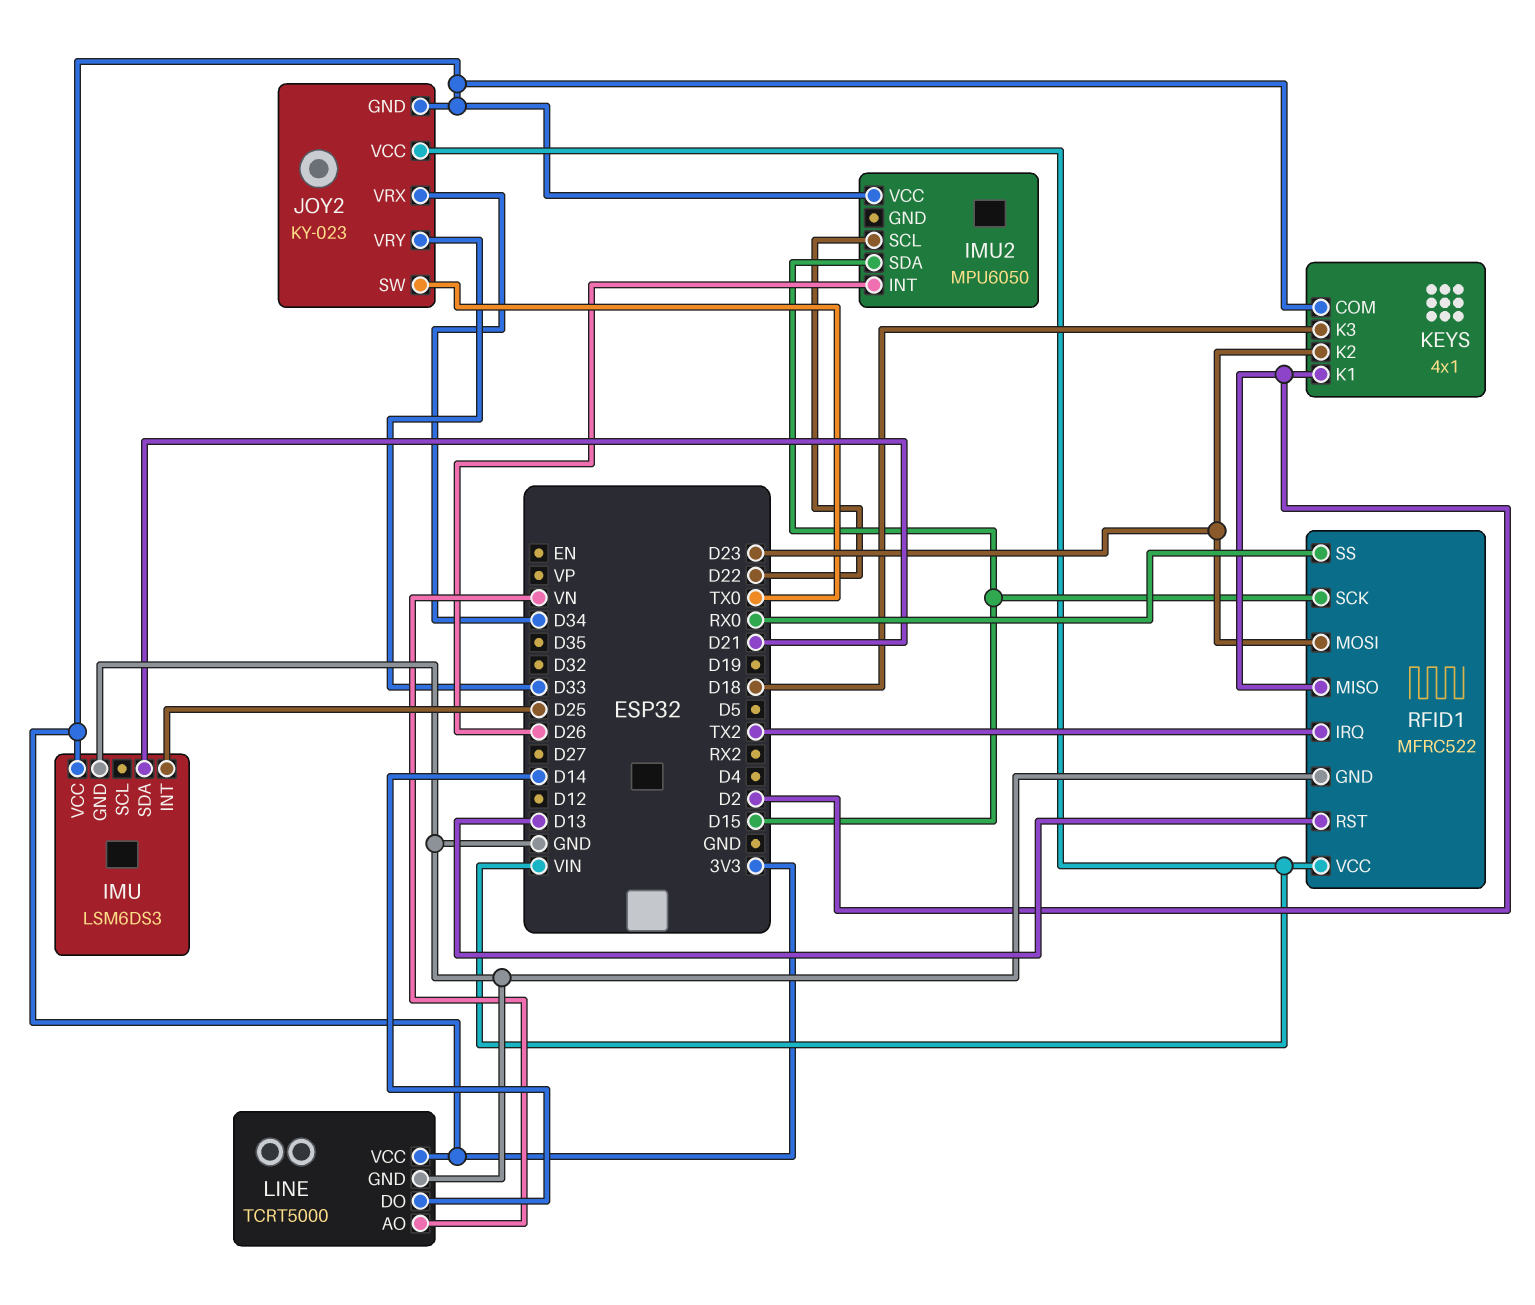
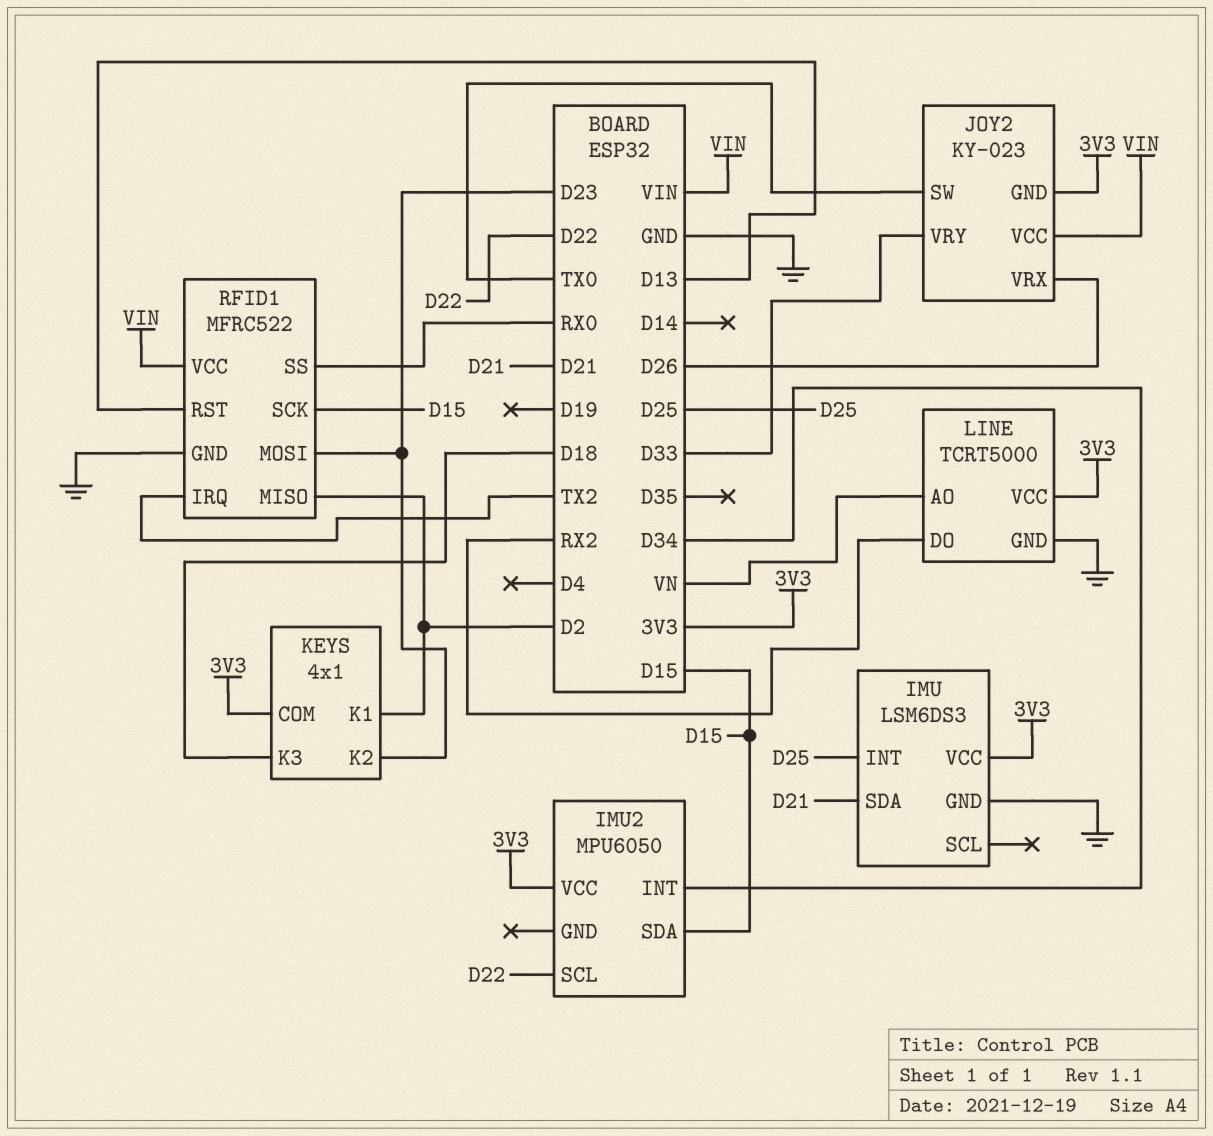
IMU2 pin INT: D26 -> D34
JOY2 pin VRX: D34 -> D26
LINE pin DO: D14 -> RX2

